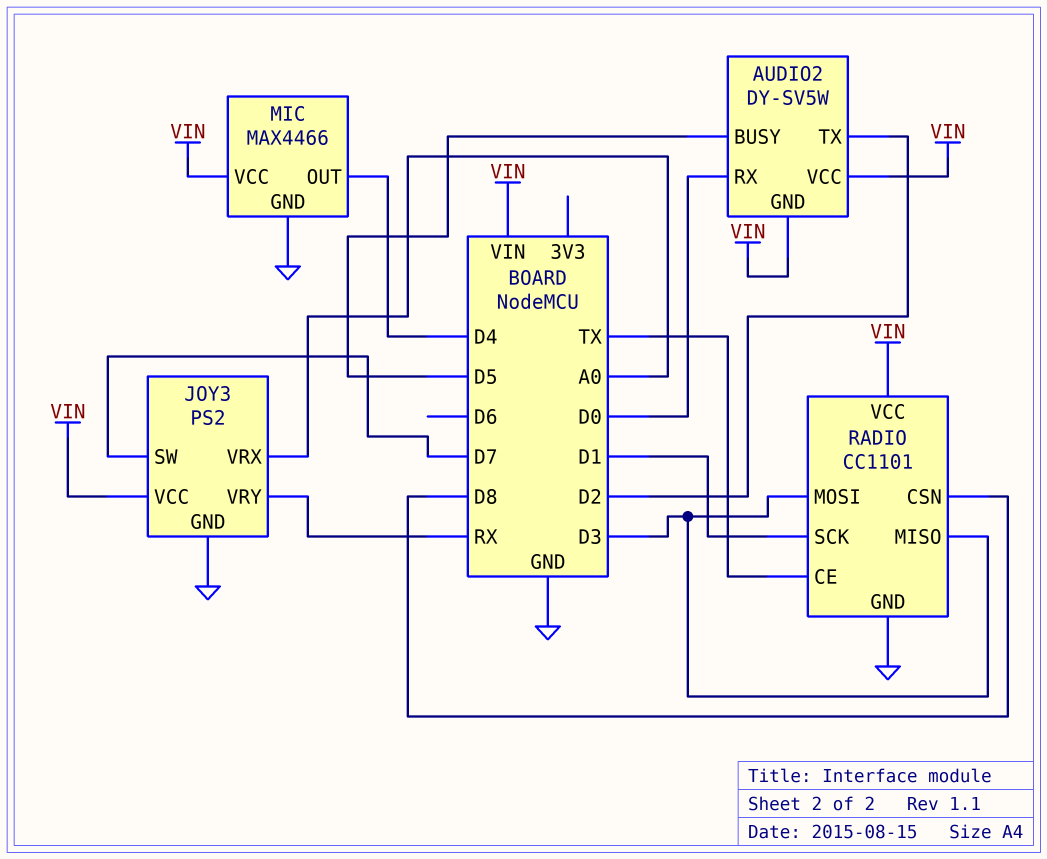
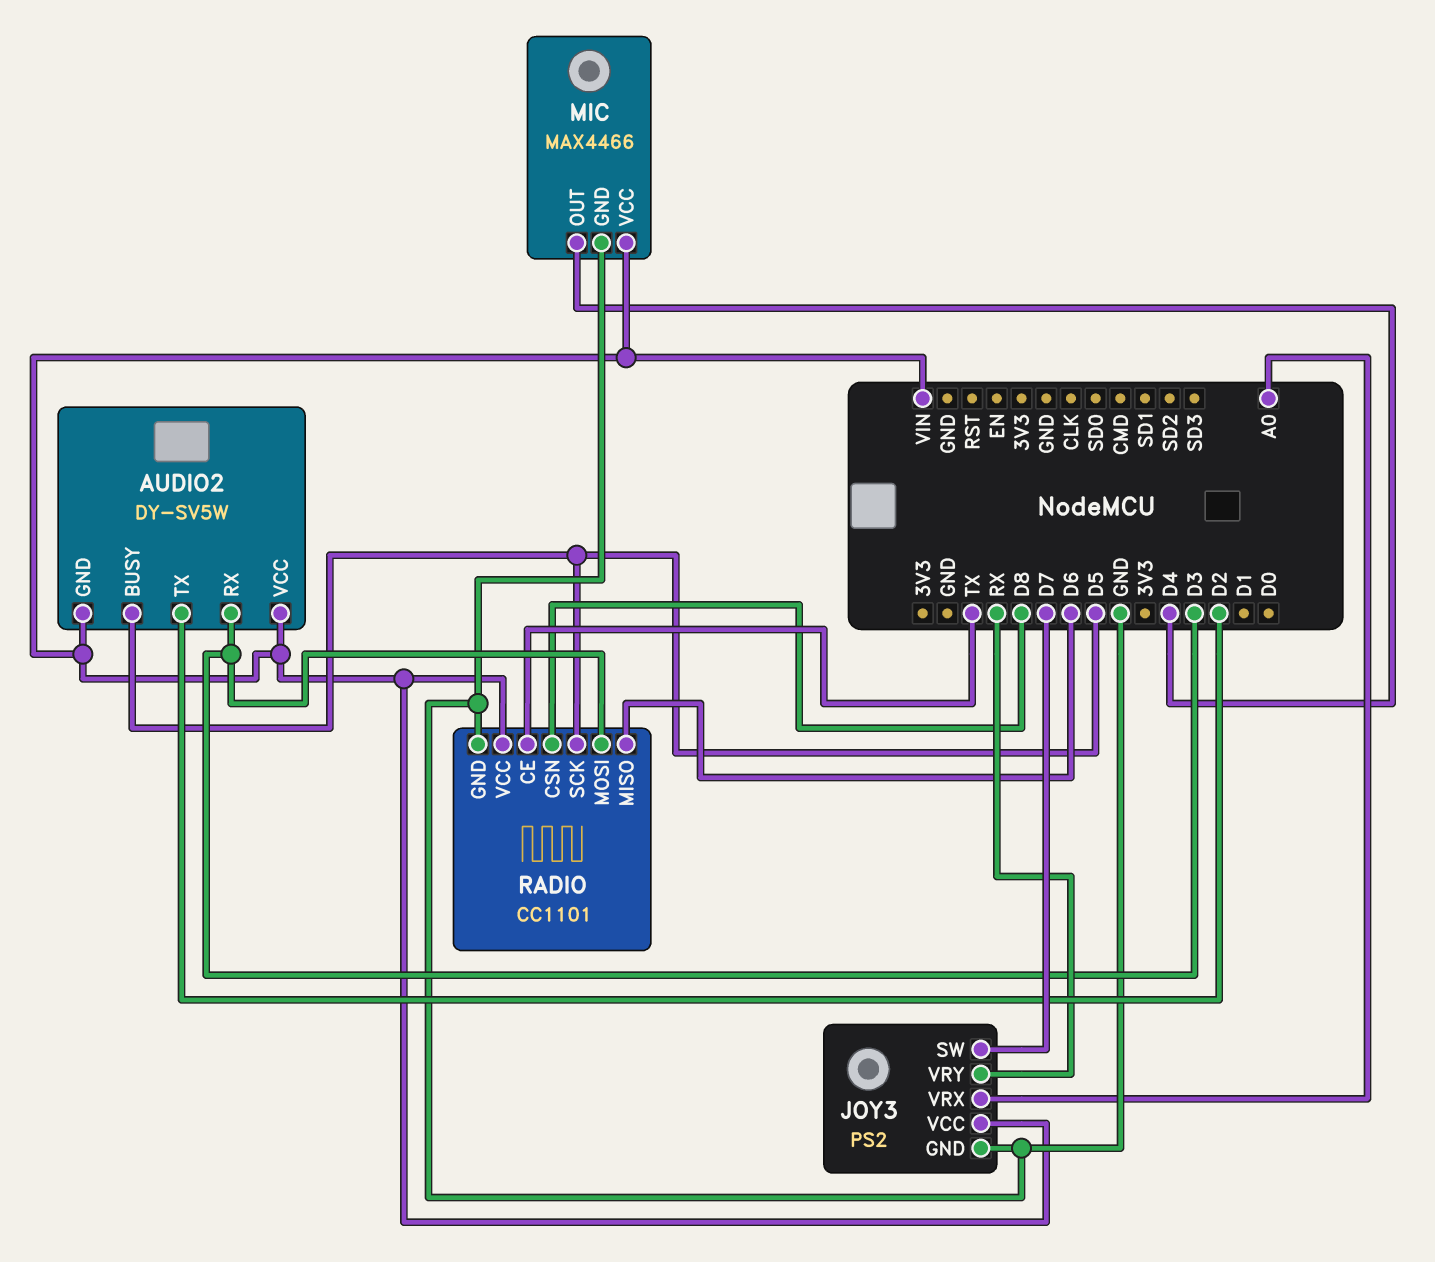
AUDIO2 pin RX: D0 -> D3
RADIO pin MISO: D3 -> D6
RADIO pin SCK: D1 -> D5

